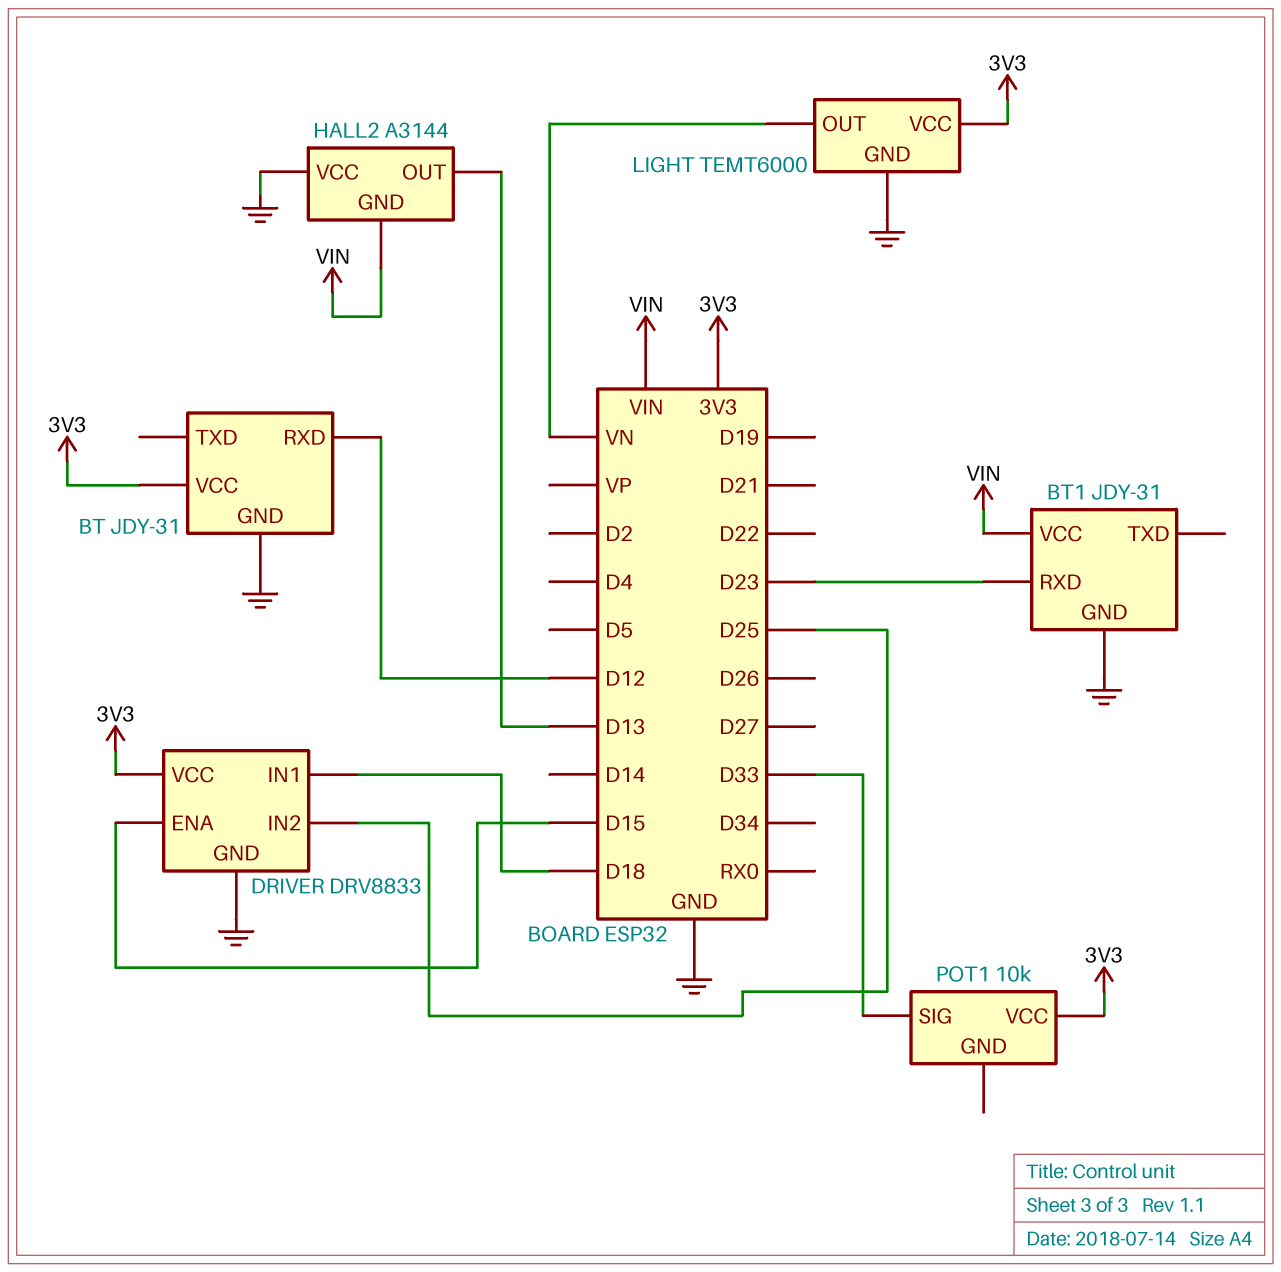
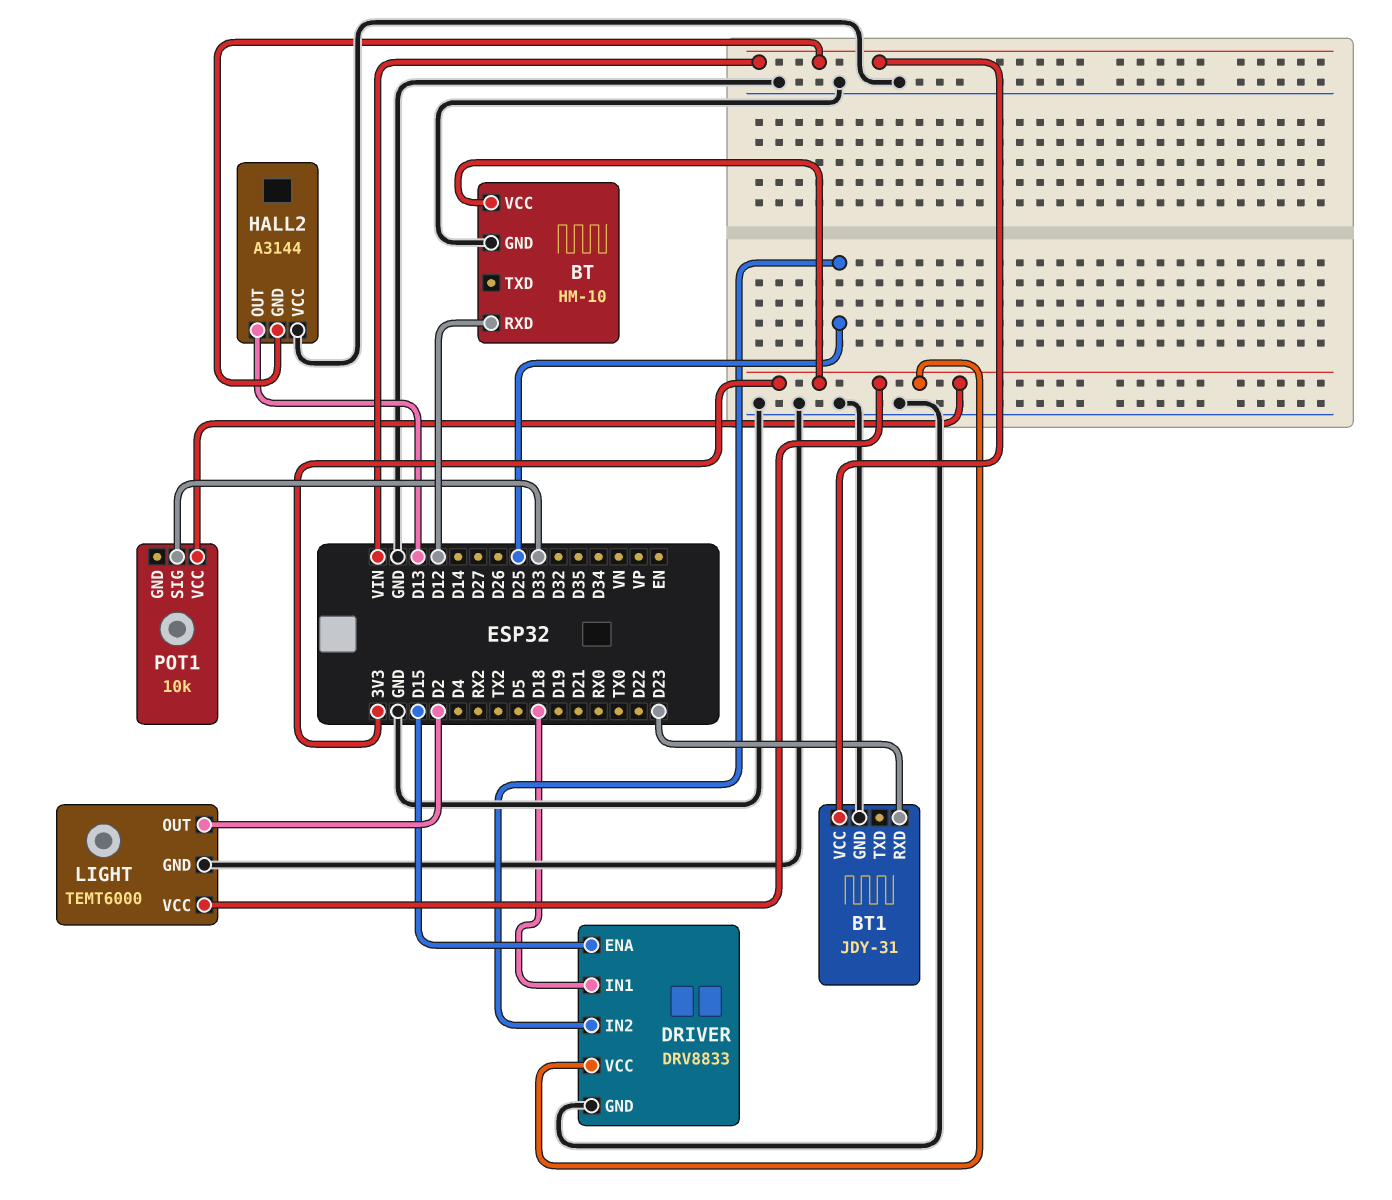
BT: JDY-31 -> HM-10
LIGHT pin OUT: VN -> D2

